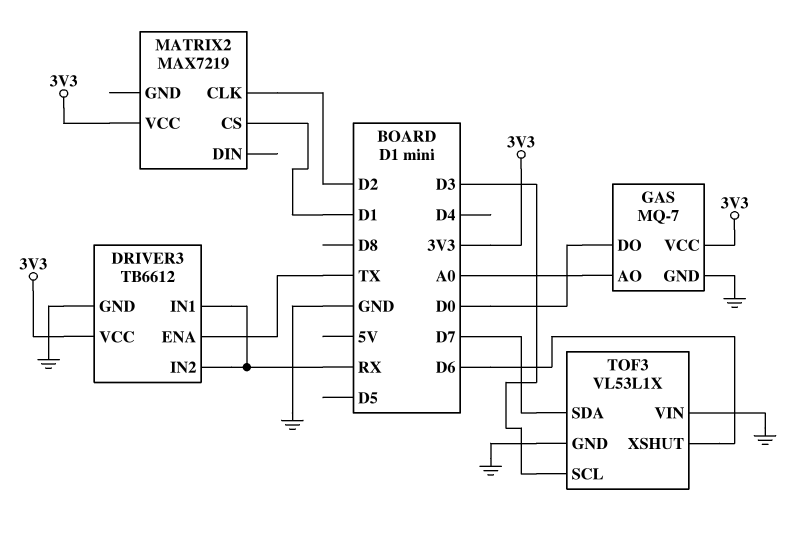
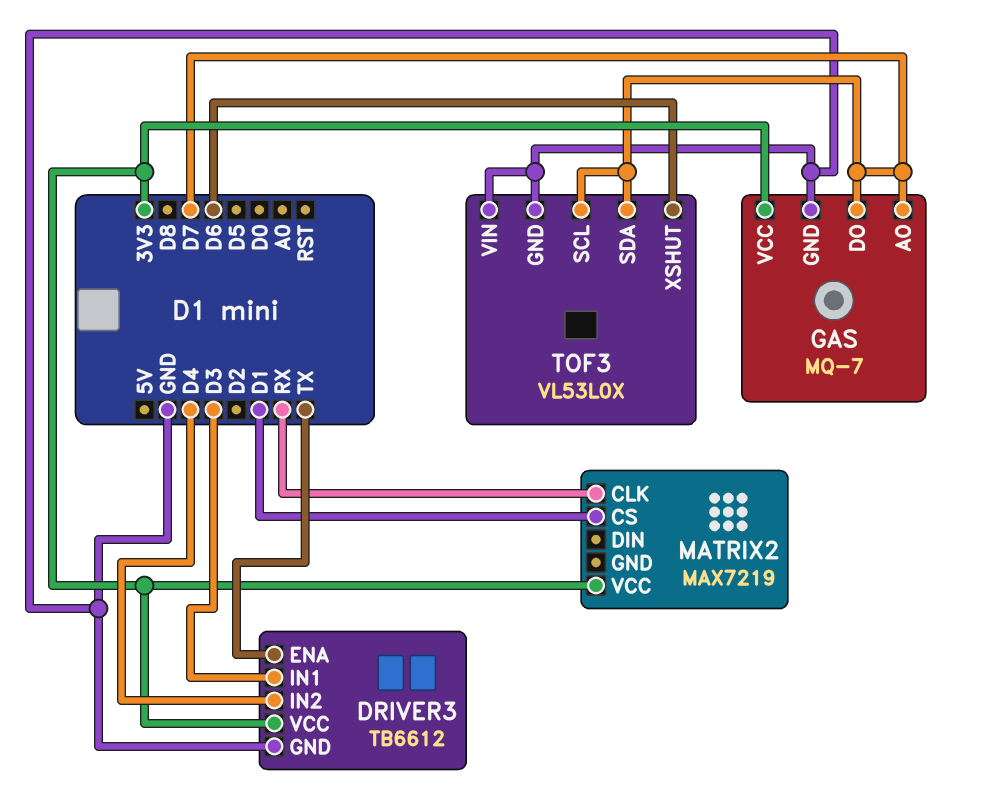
DRIVER3 pin IN1: RX -> D3
DRIVER3 pin IN2: RX -> D4
GAS pin AO: A0 -> D7
GAS pin DO: D0 -> D7
MATRIX2 pin CLK: D2 -> RX
TOF3: VL53L1X -> VL53L0X
TOF3 pin SCL: D3 -> D7

